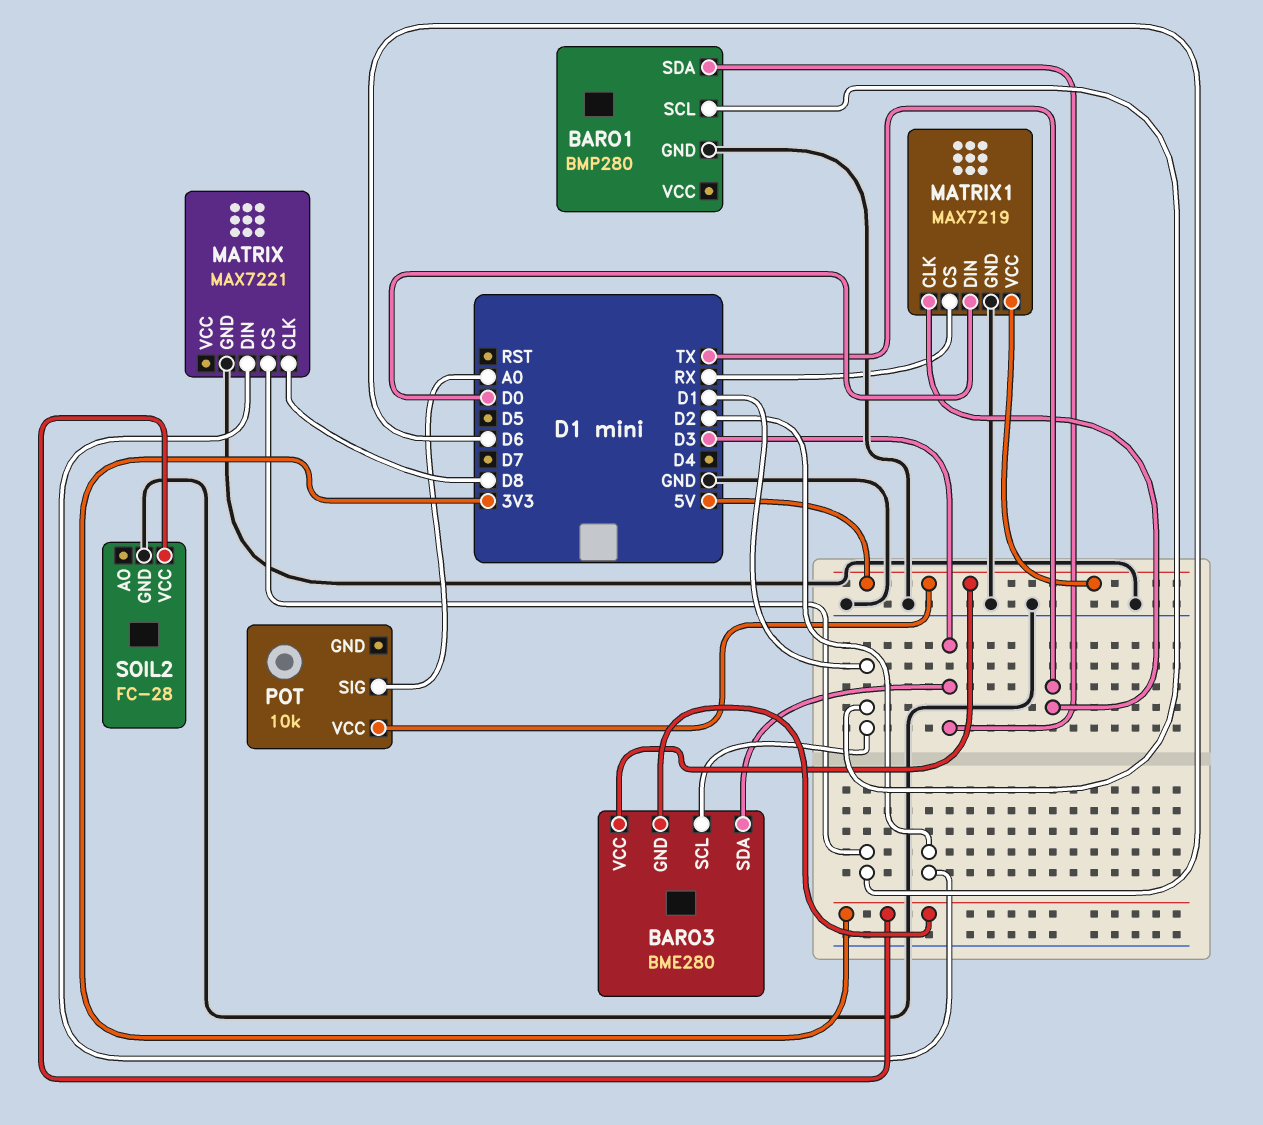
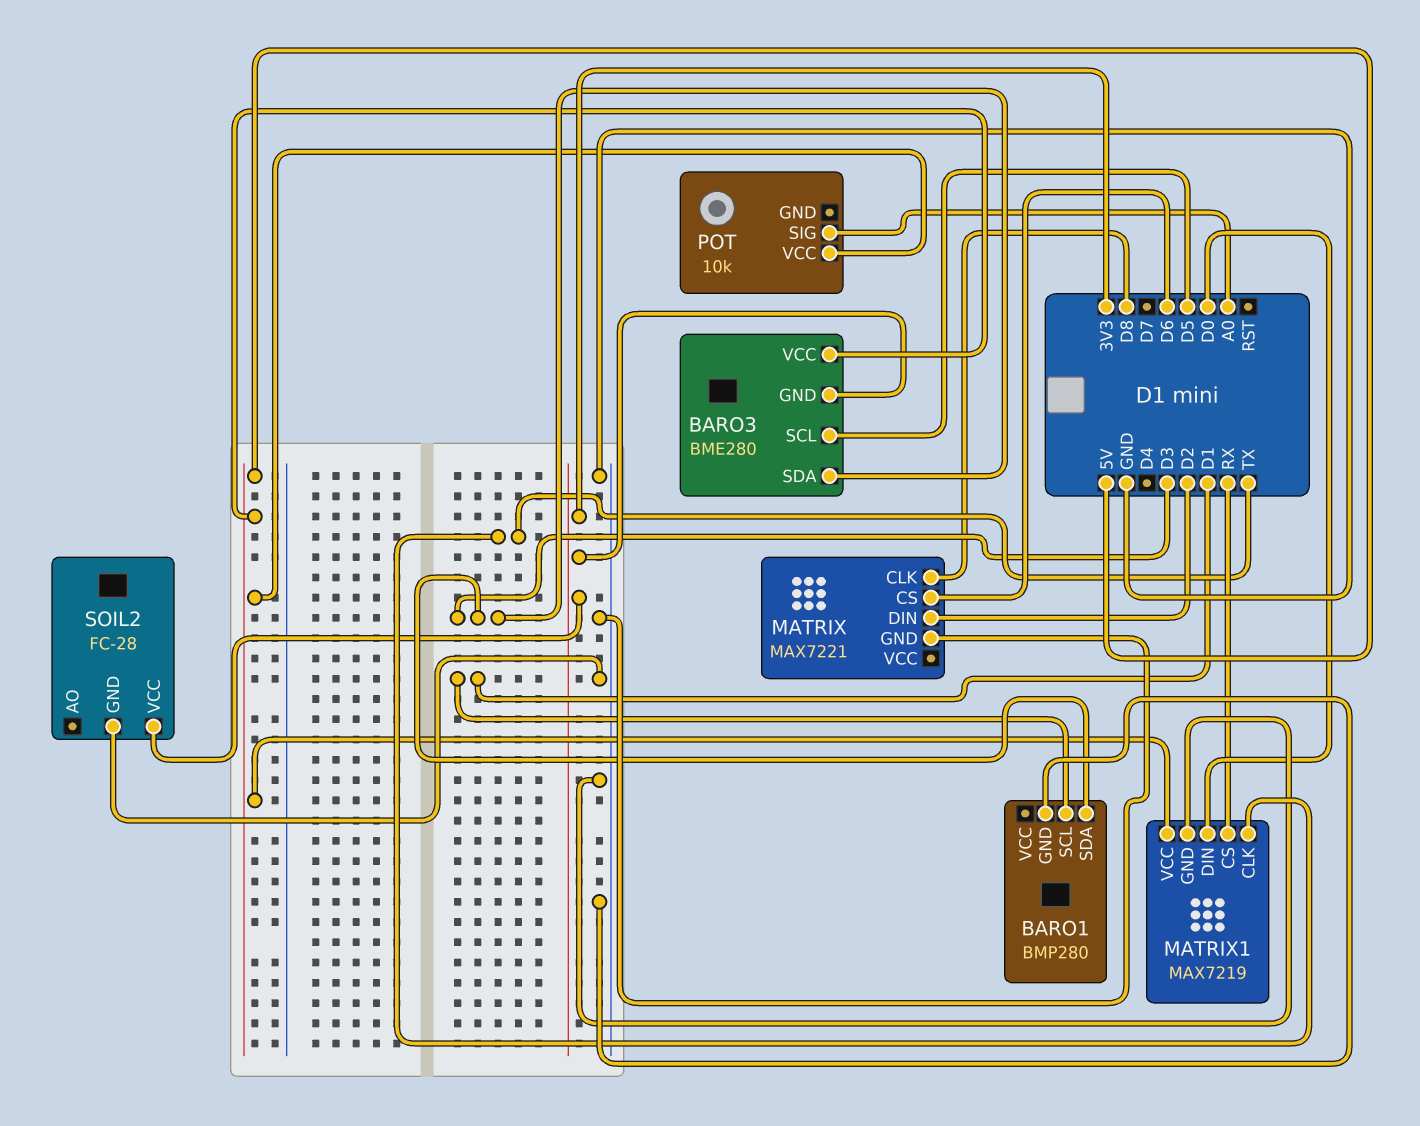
BARO3 pin SCL: D1 -> D5

